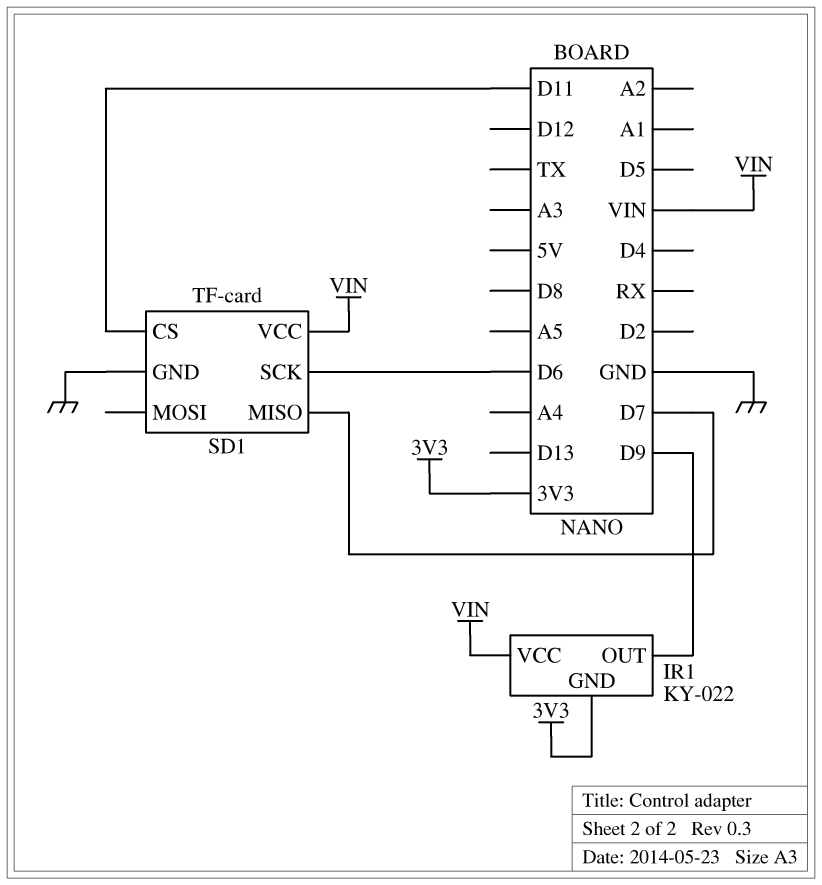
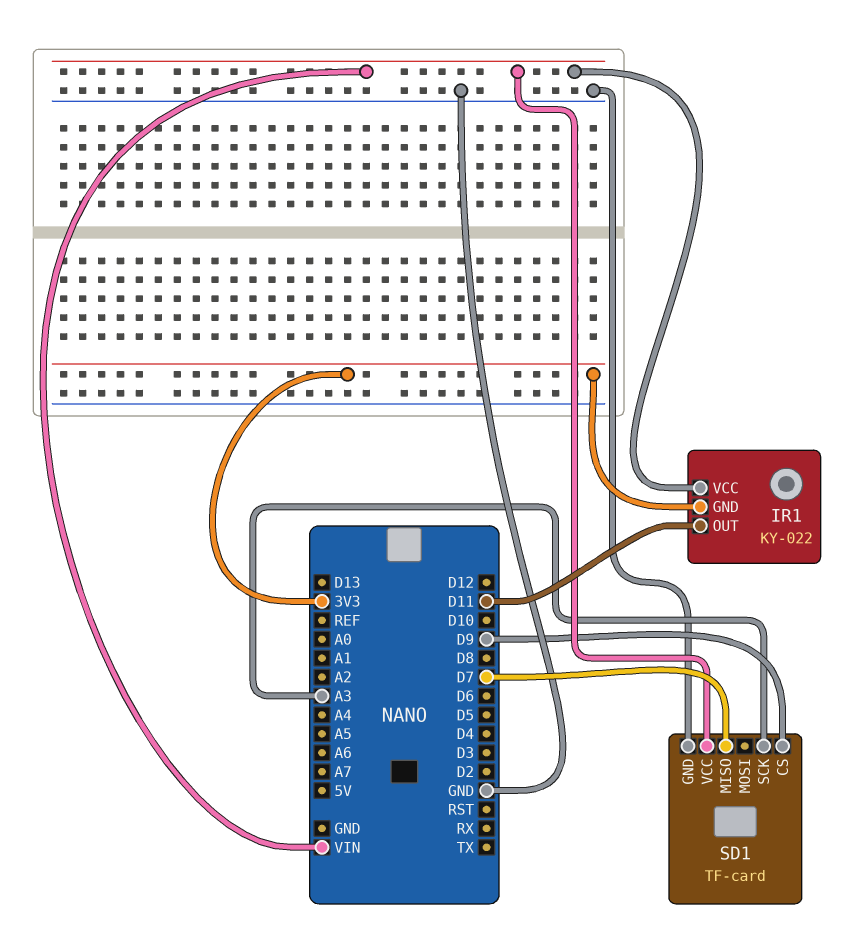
IR1 pin OUT: D9 -> D11
SD1 pin CS: D11 -> D9
SD1 pin SCK: D6 -> A3

